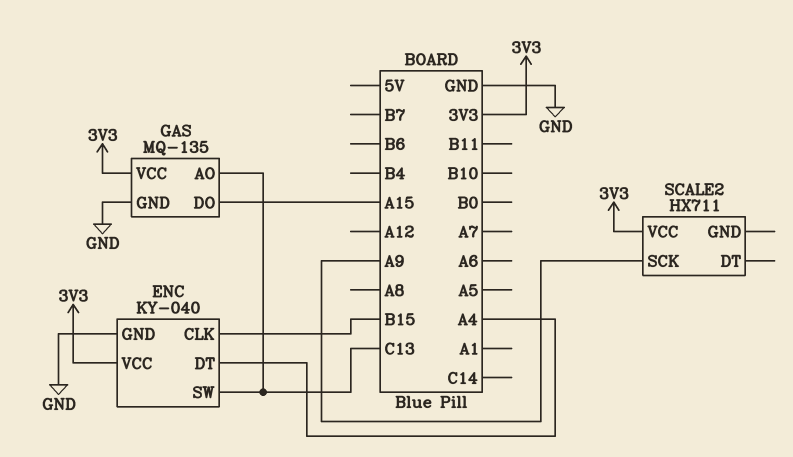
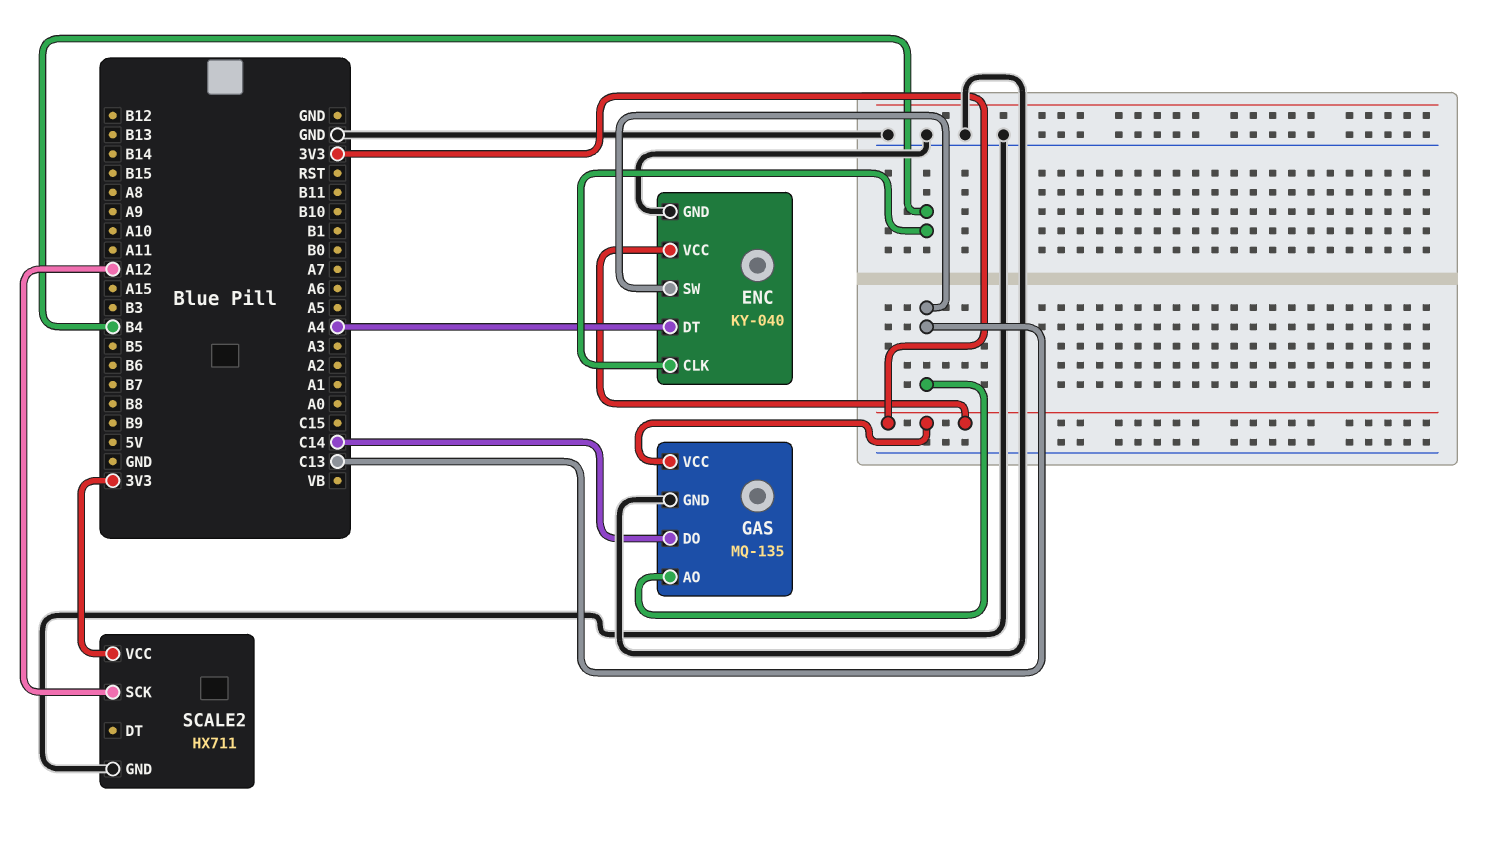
ENC pin CLK: B15 -> B4
GAS pin DO: A15 -> C14
SCALE2 pin GND: none -> GND
SCALE2 pin SCK: A9 -> A12

